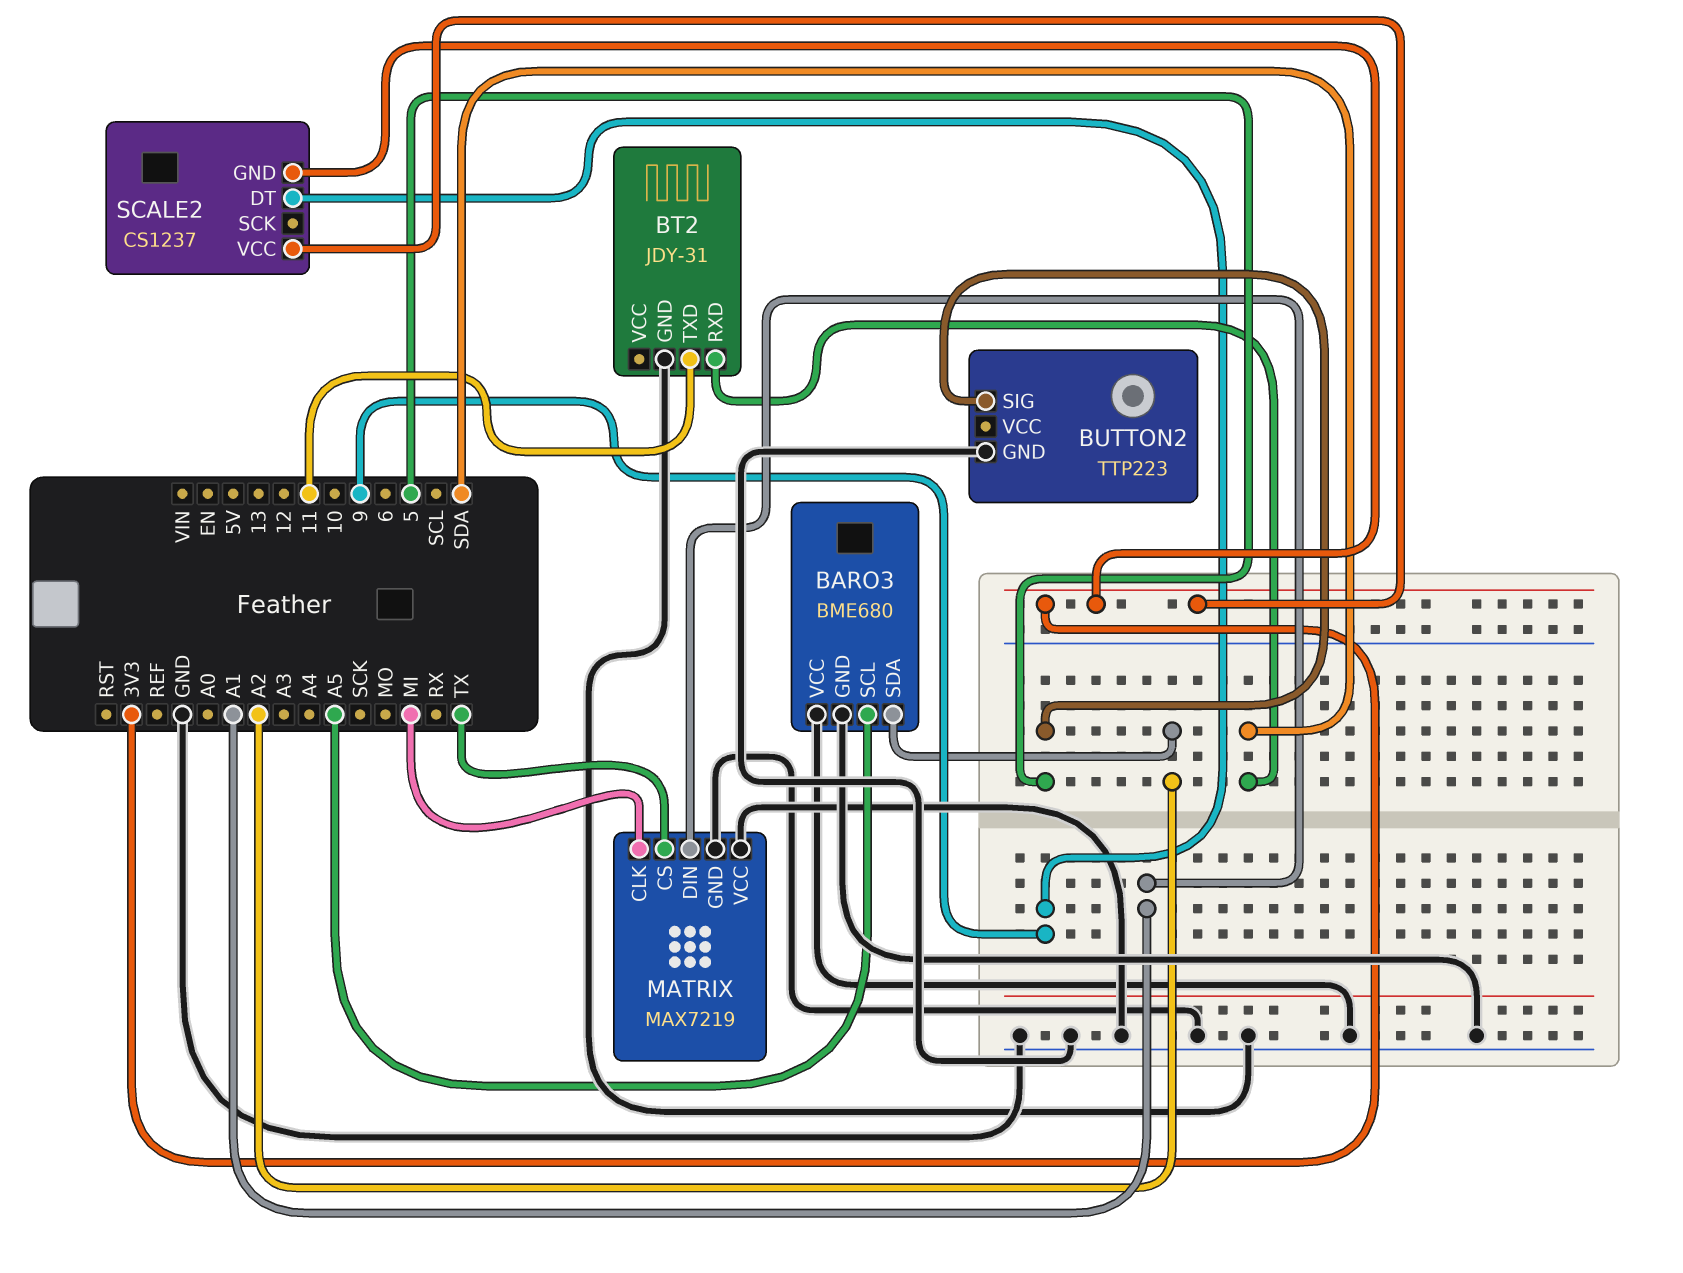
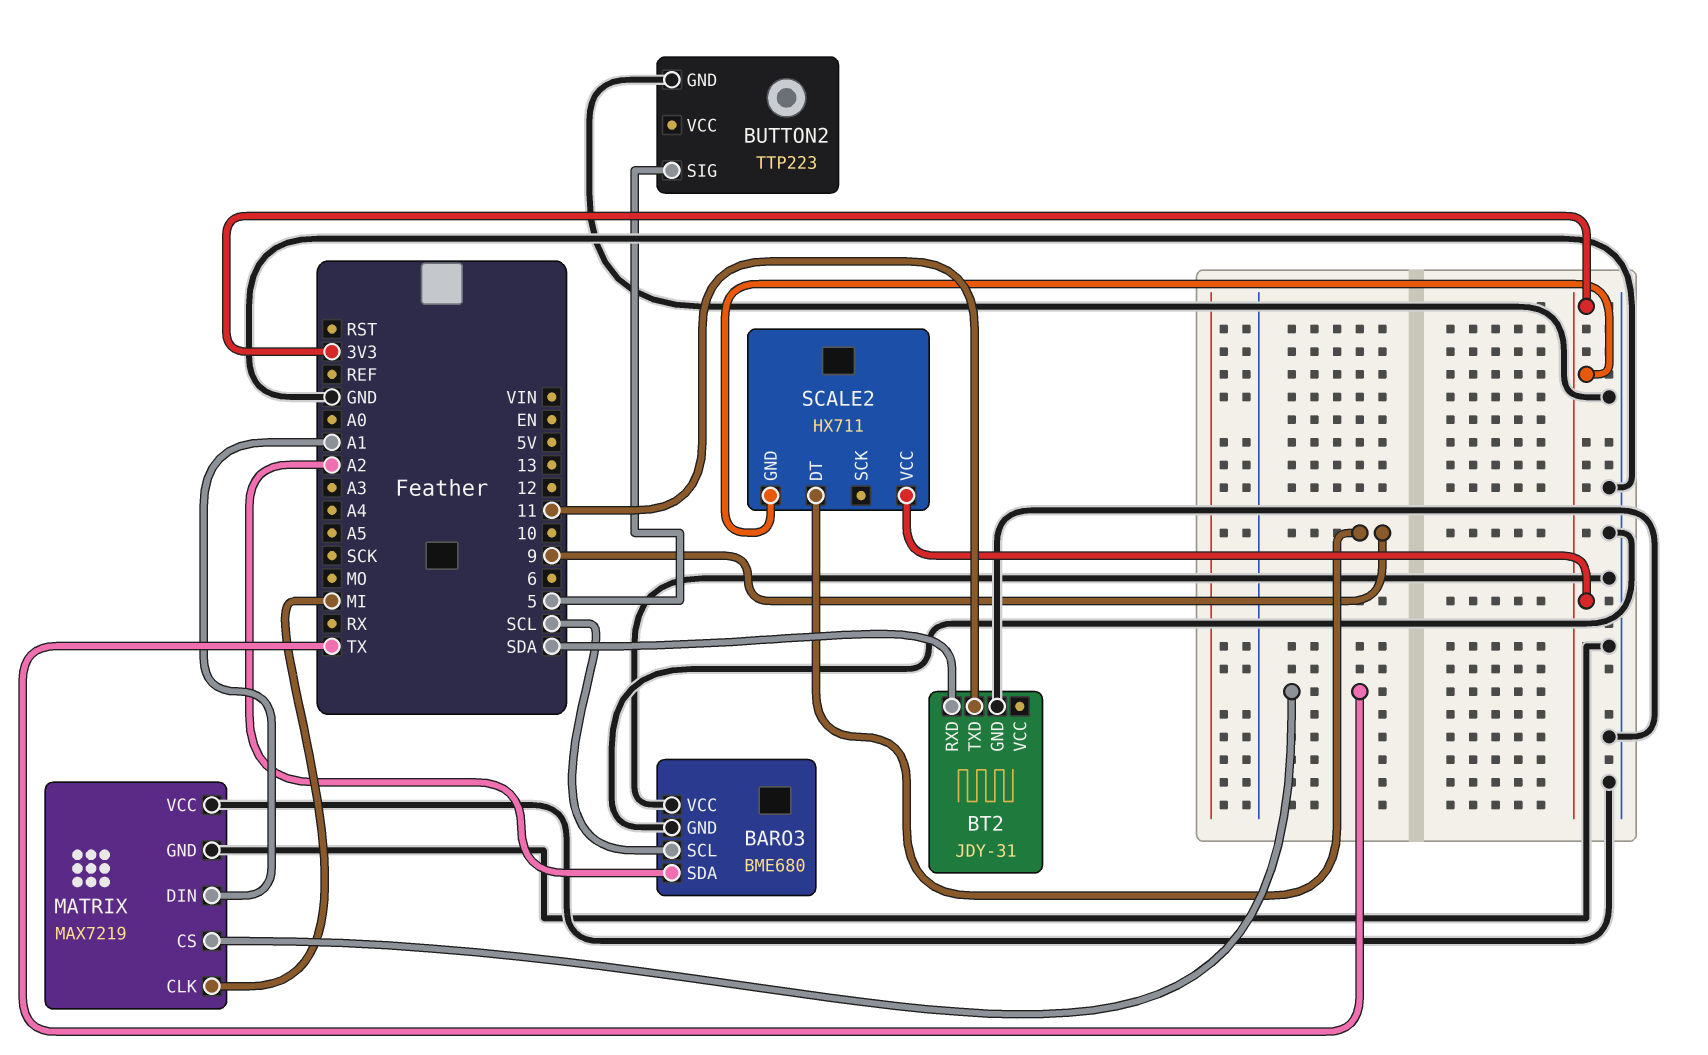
BARO3 pin SCL: A5 -> SCL
SCALE2: CS1237 -> HX711

